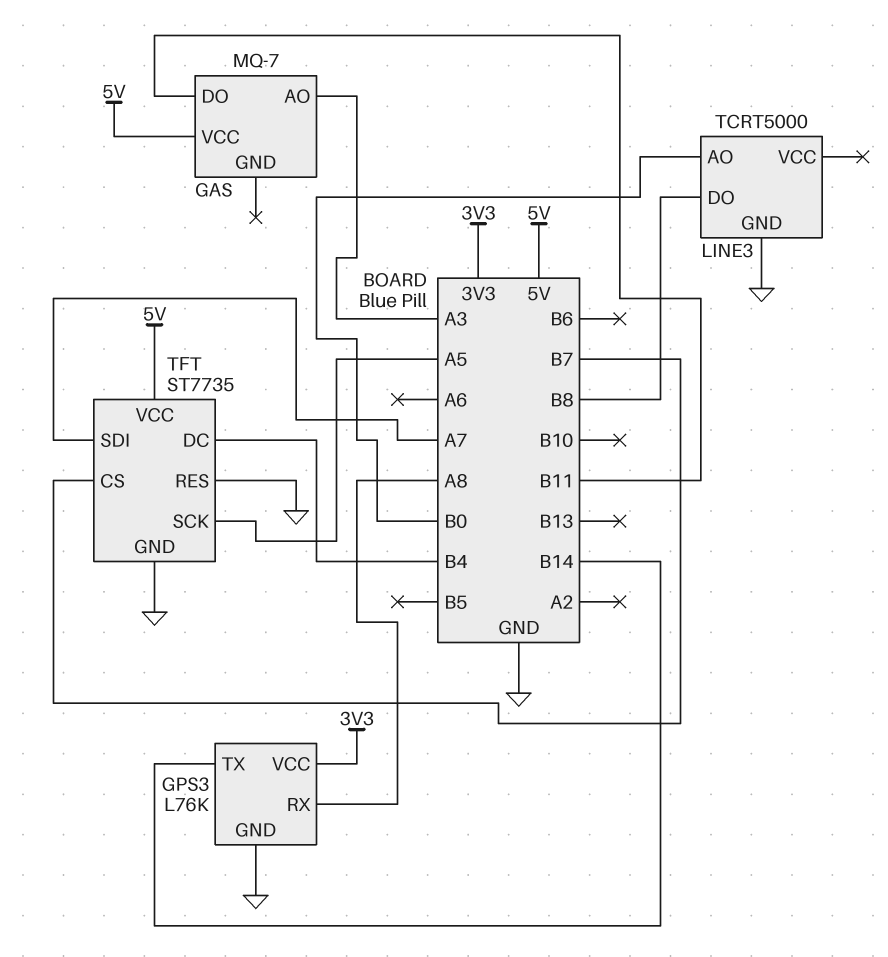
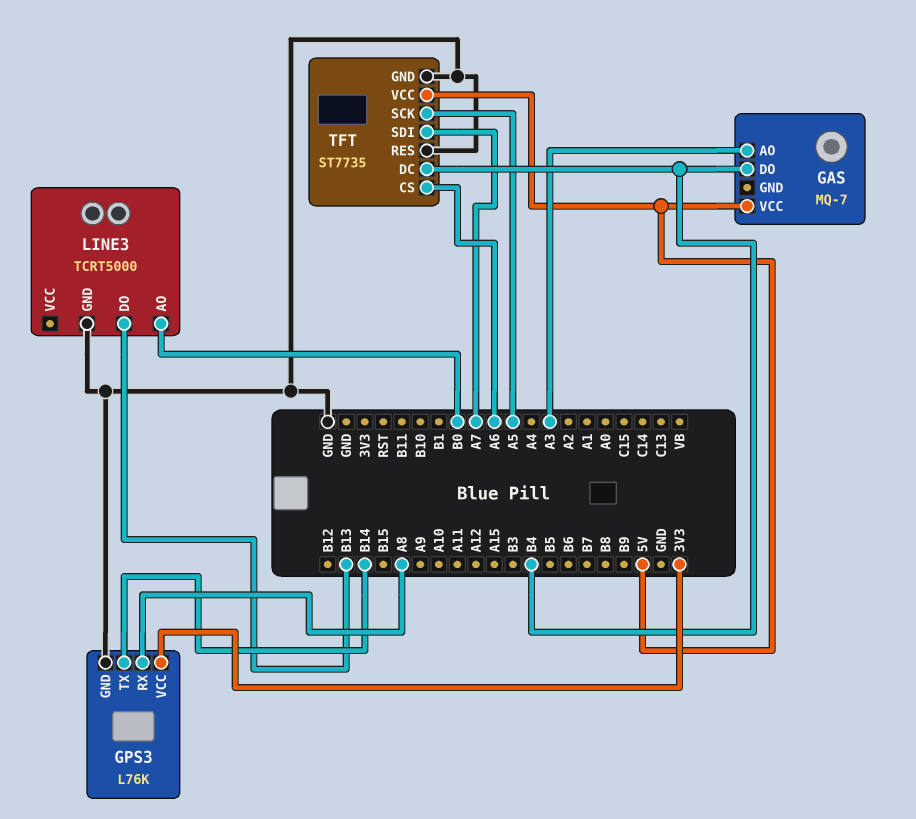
GAS pin DO: B11 -> B4
LINE3 pin DO: B8 -> B13
TFT pin CS: B7 -> A6

